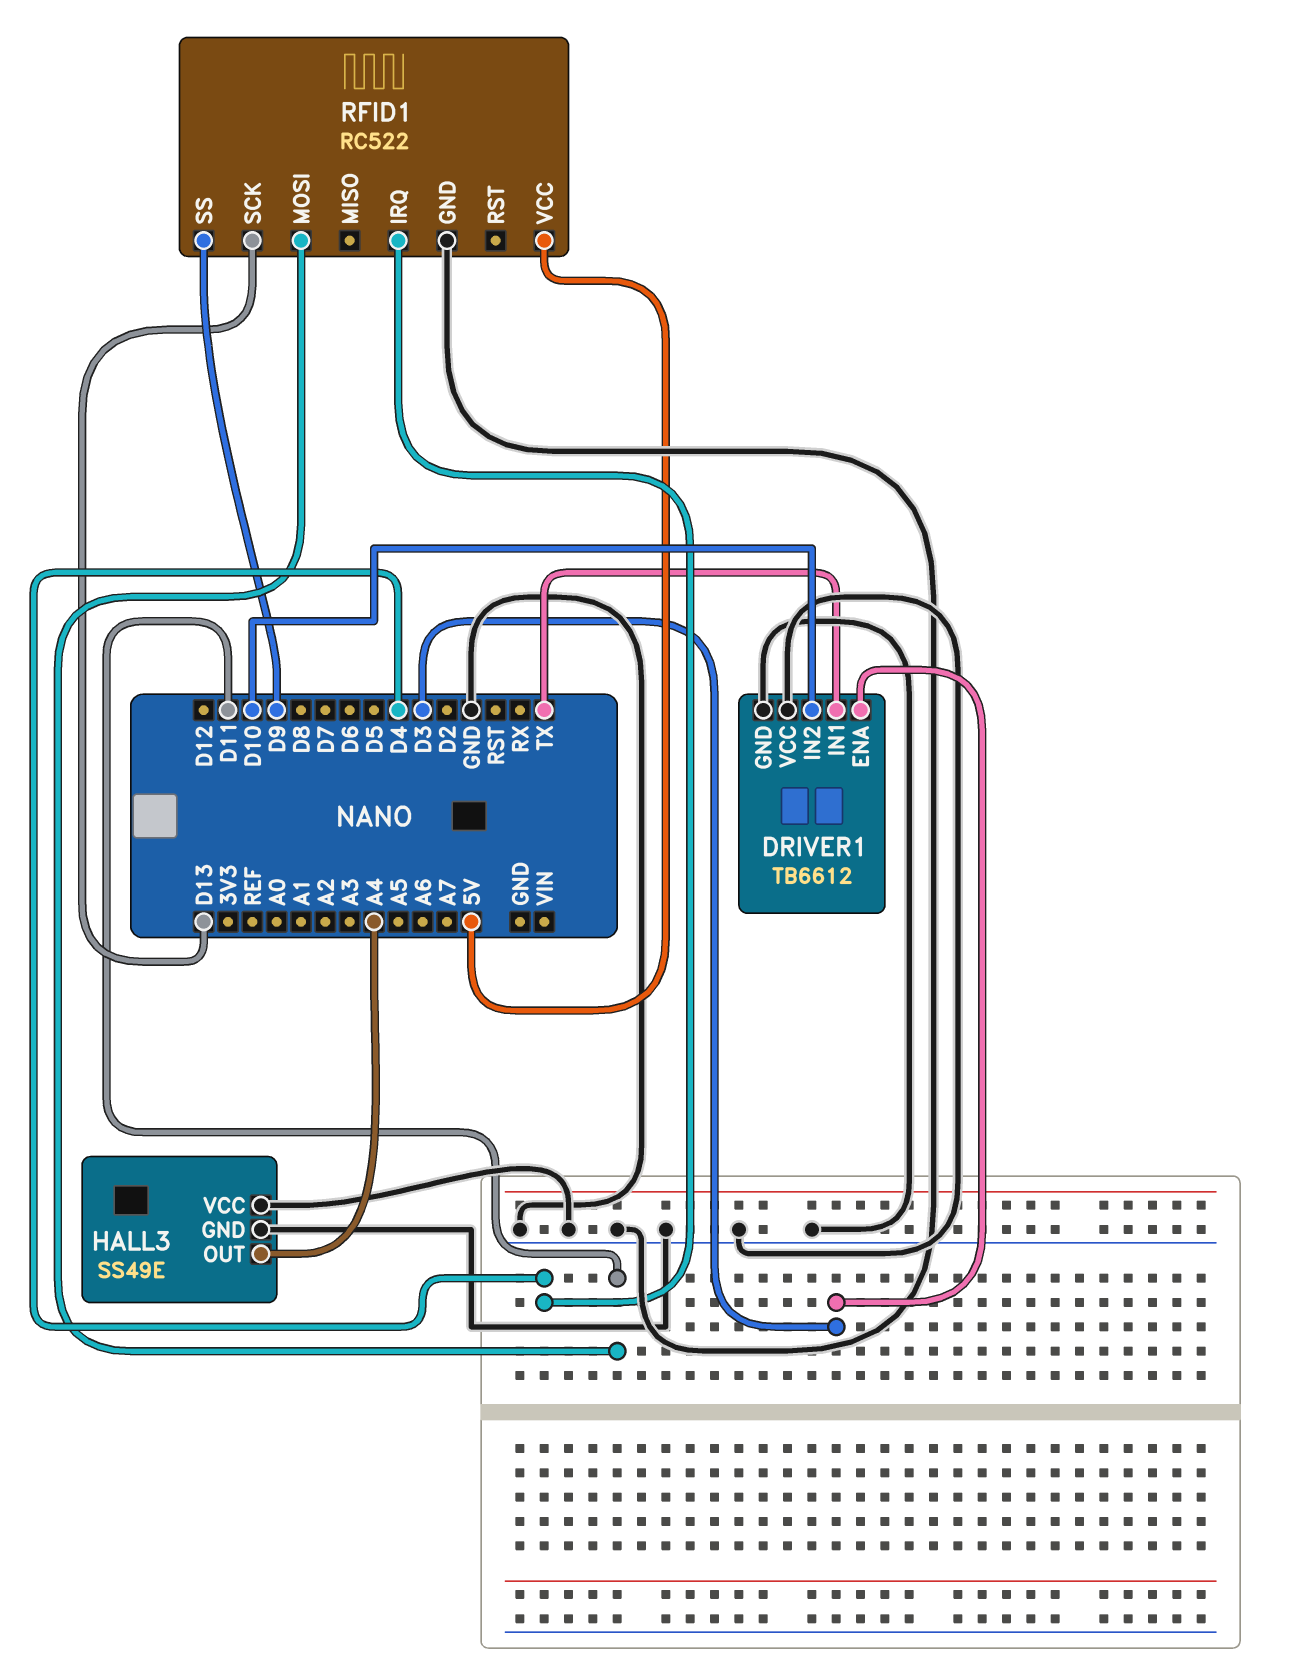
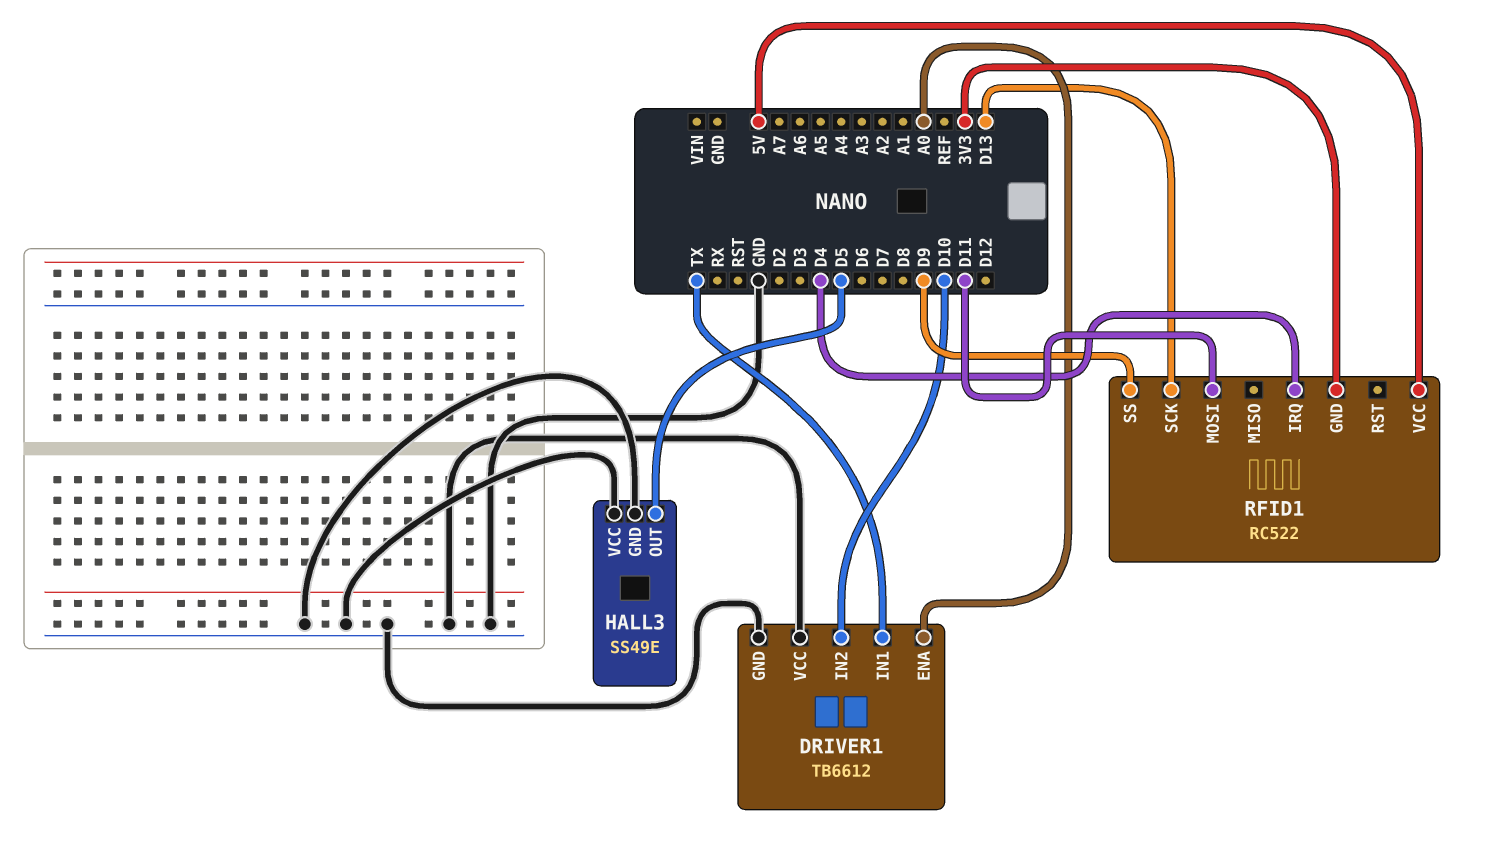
DRIVER1 pin ENA: D3 -> A0
HALL3 pin OUT: A4 -> D5
RFID1 pin GND: GND -> 3V3

